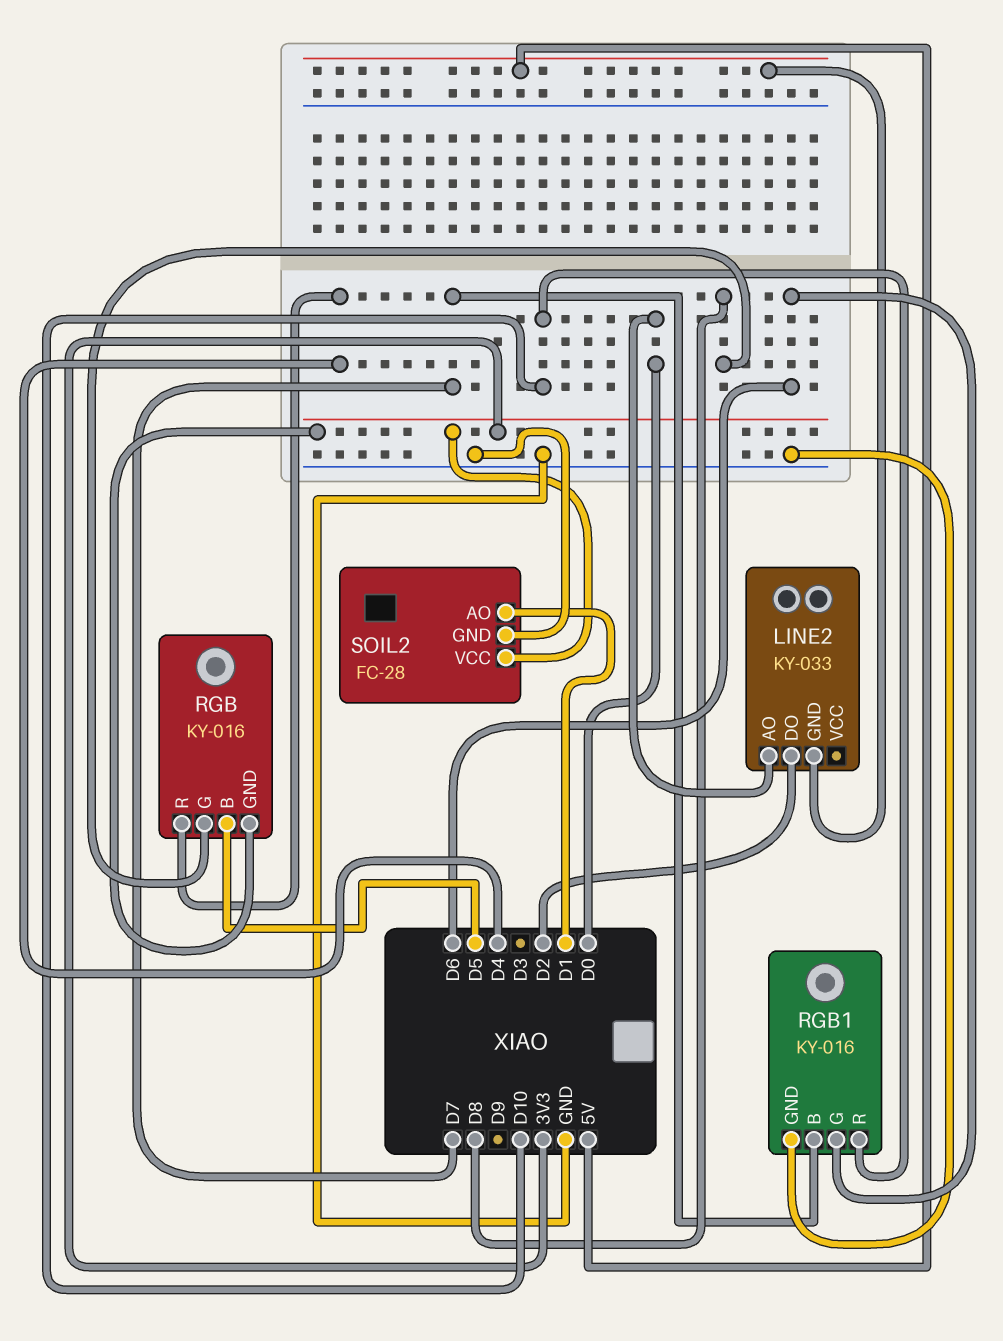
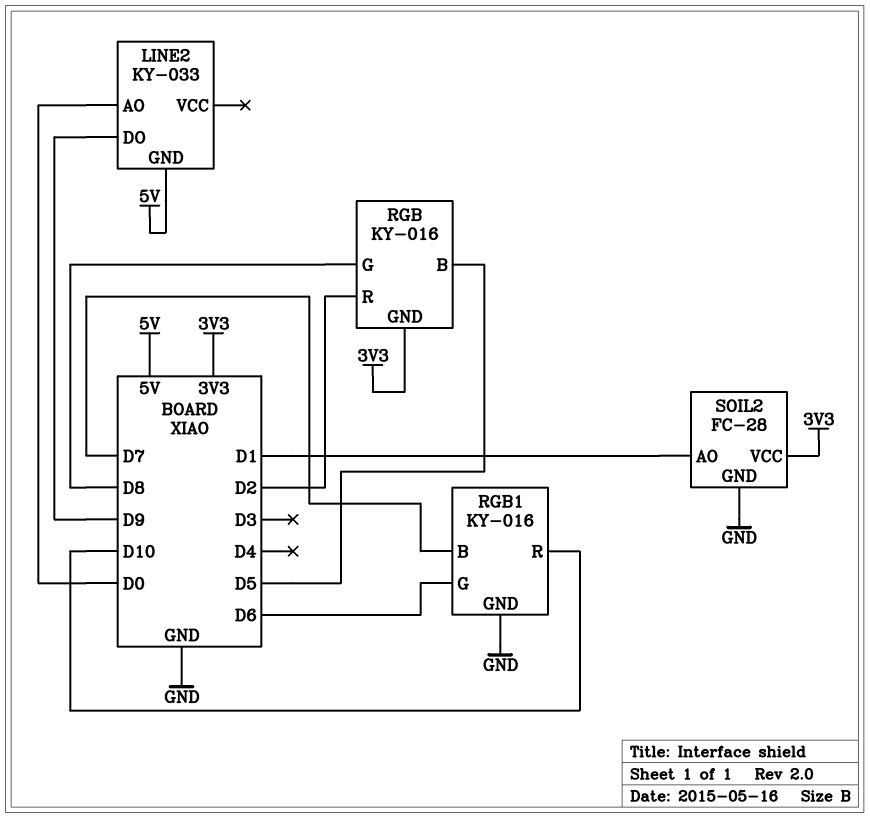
LINE2 pin DO: D2 -> D9
RGB pin R: D4 -> D2

